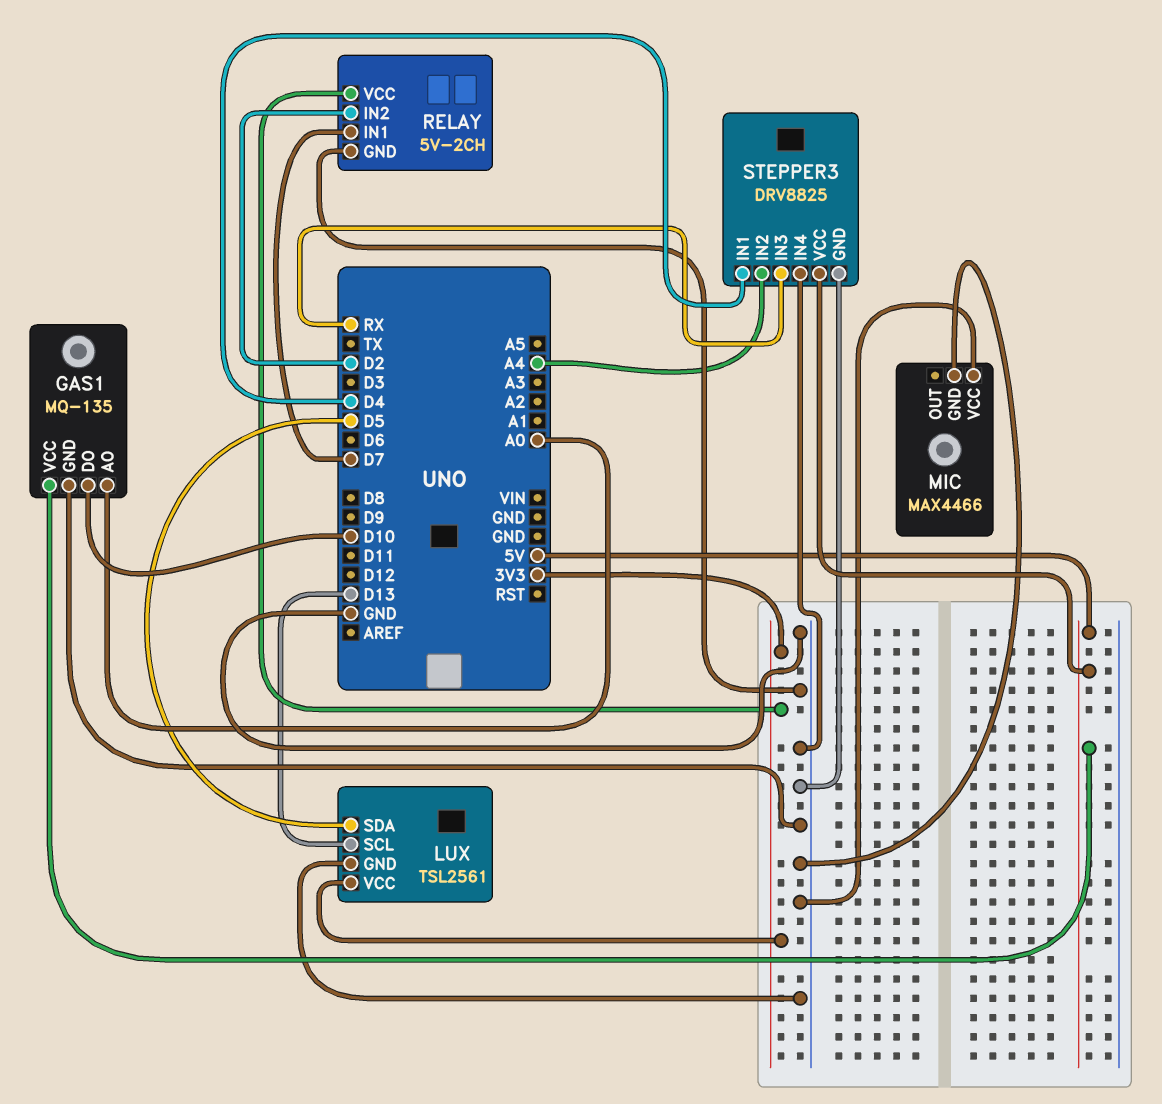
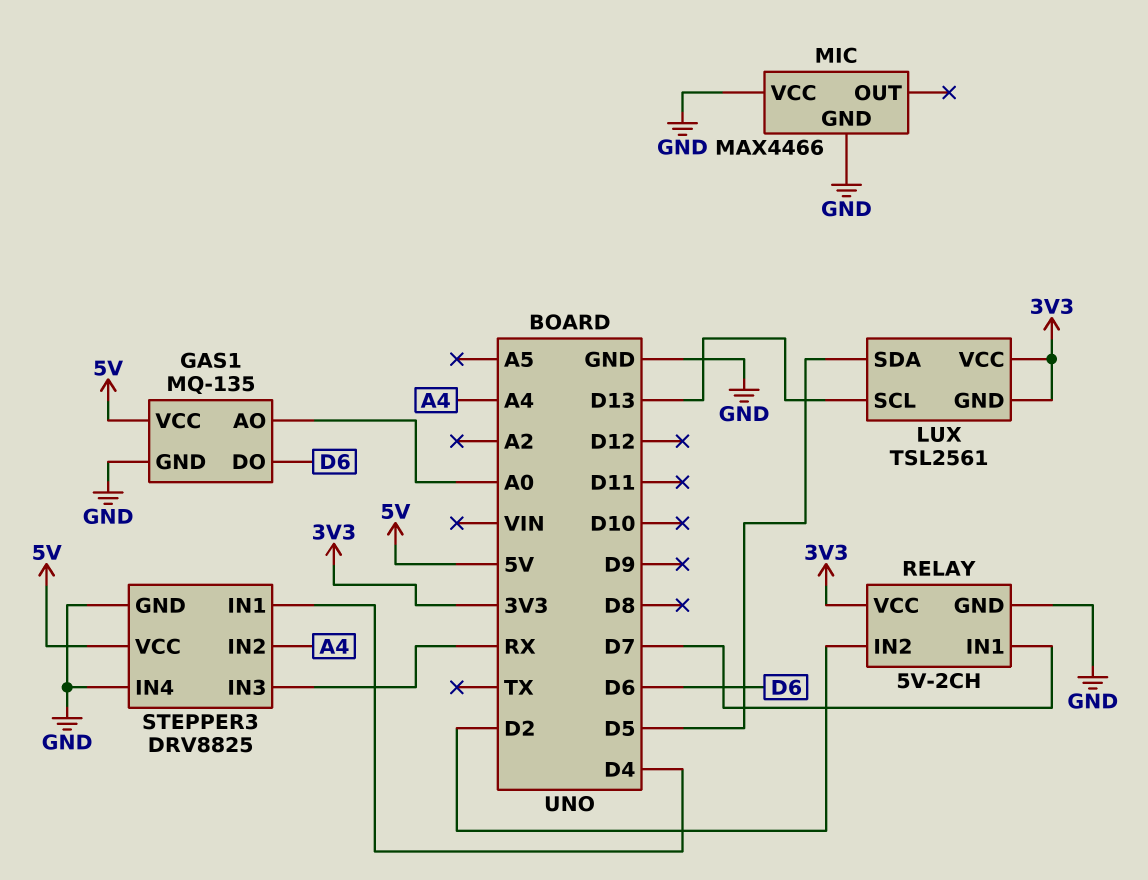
GAS1 pin DO: D10 -> D6
LUX pin GND: GND -> 3V3

